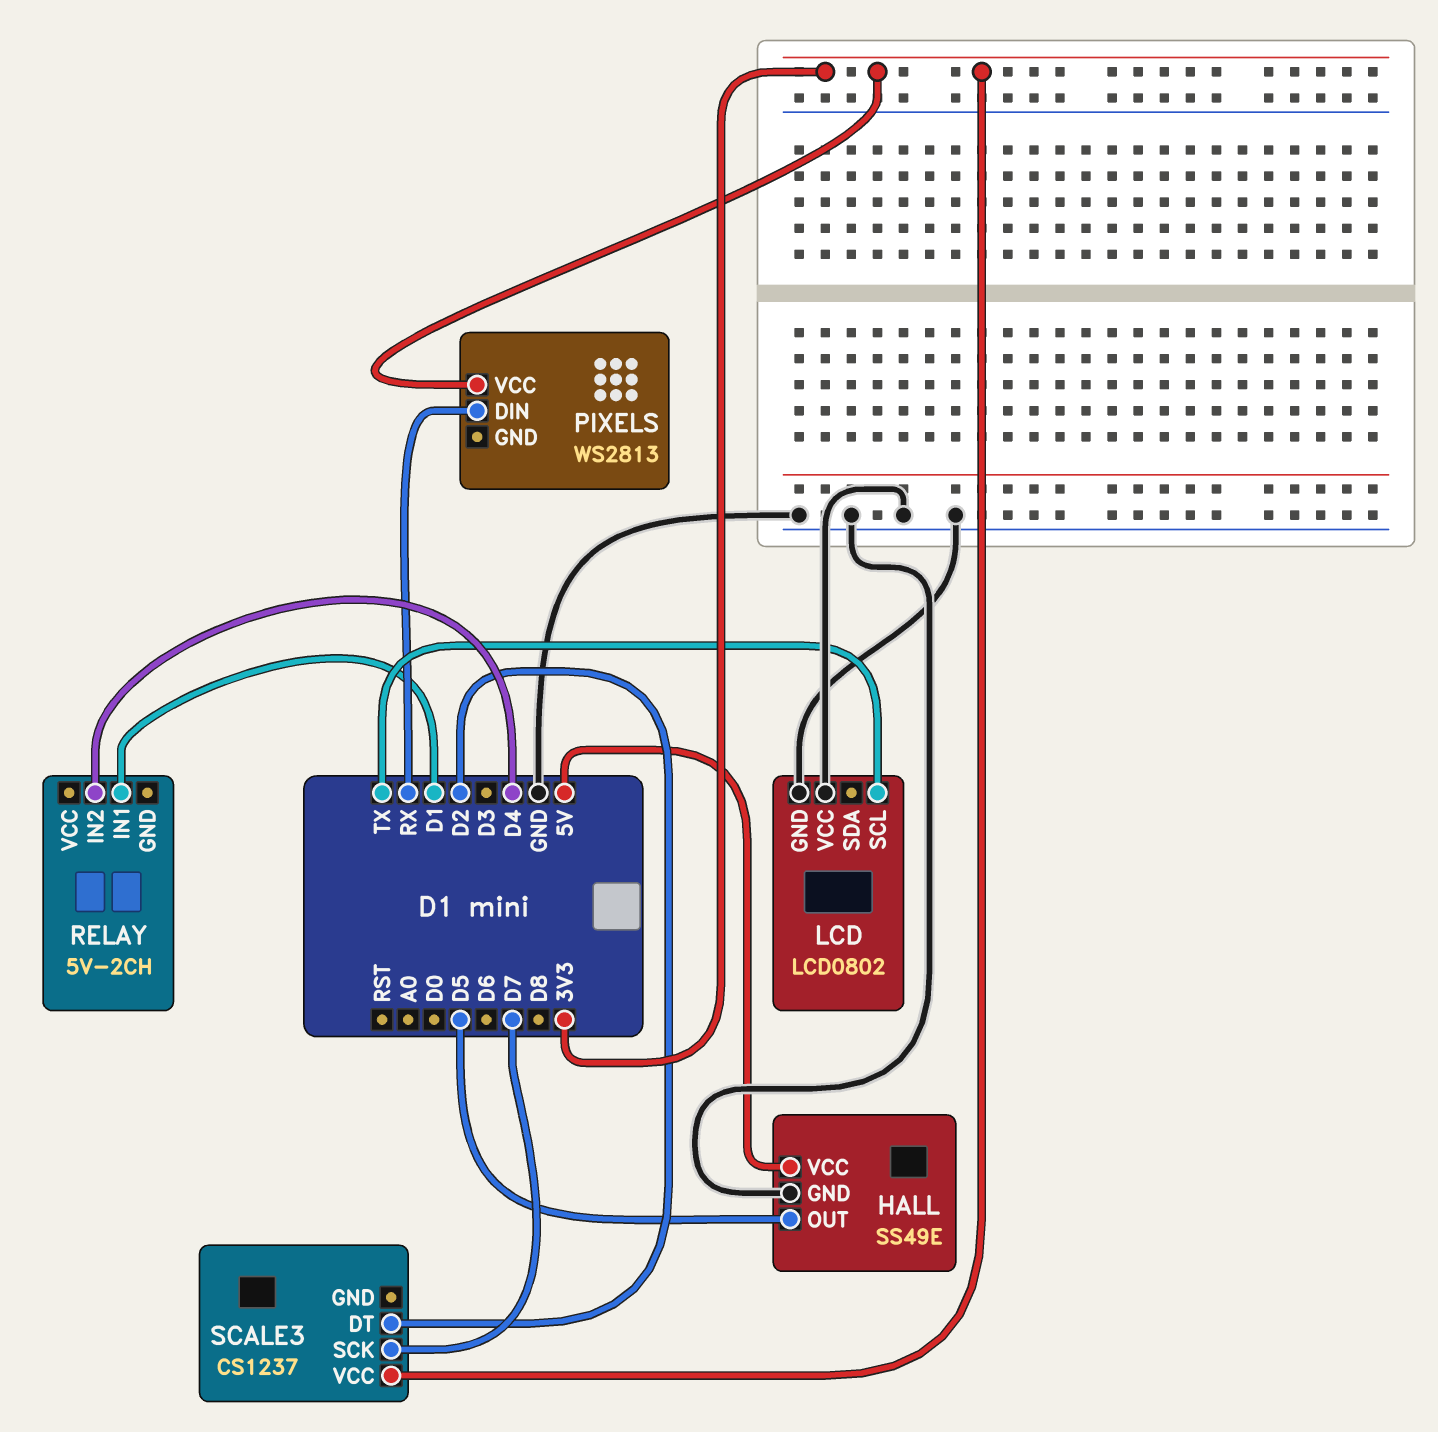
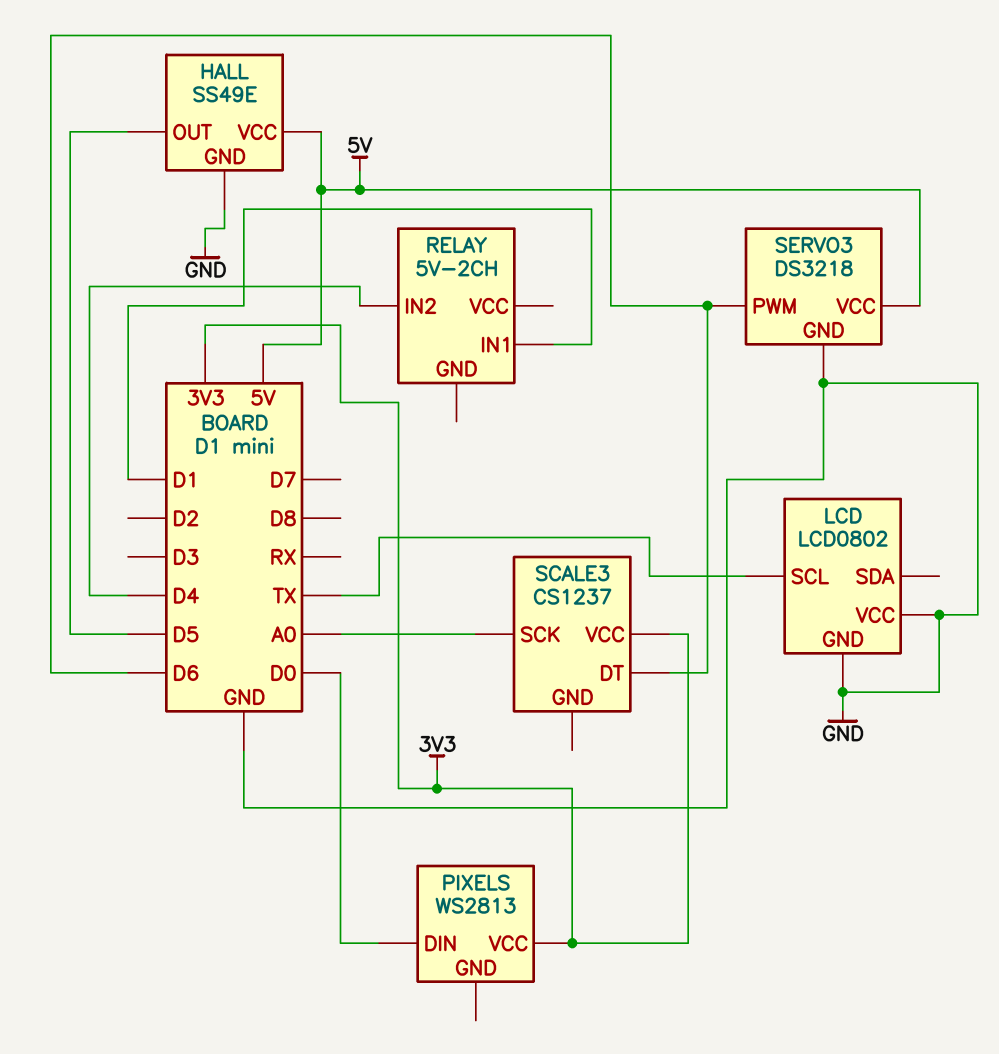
PIXELS pin DIN: RX -> D0
SCALE3 pin DT: D2 -> D6
SCALE3 pin SCK: D7 -> A0
SERVO3: none -> DS3218
SERVO3 pin GND: none -> GND
SERVO3 pin PWM: none -> D6
SERVO3 pin VCC: none -> 5V

